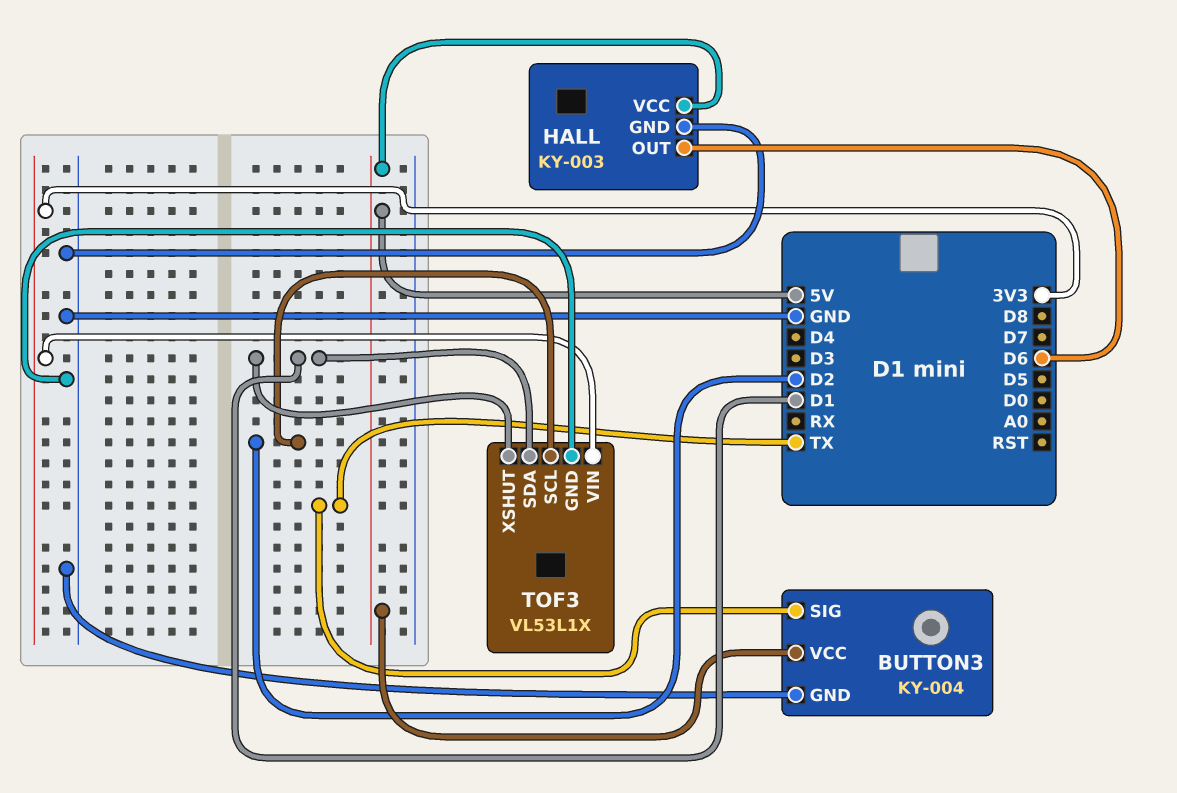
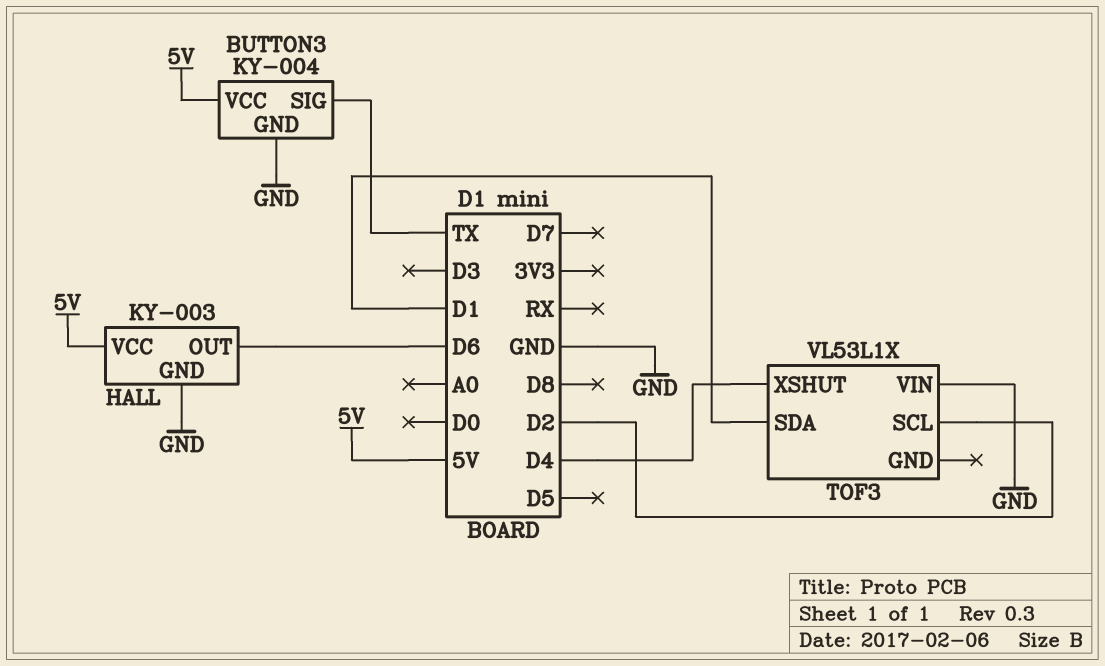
TOF3 pin GND: GND -> none
TOF3 pin VIN: 3V3 -> GND
TOF3 pin XSHUT: D1 -> D4

